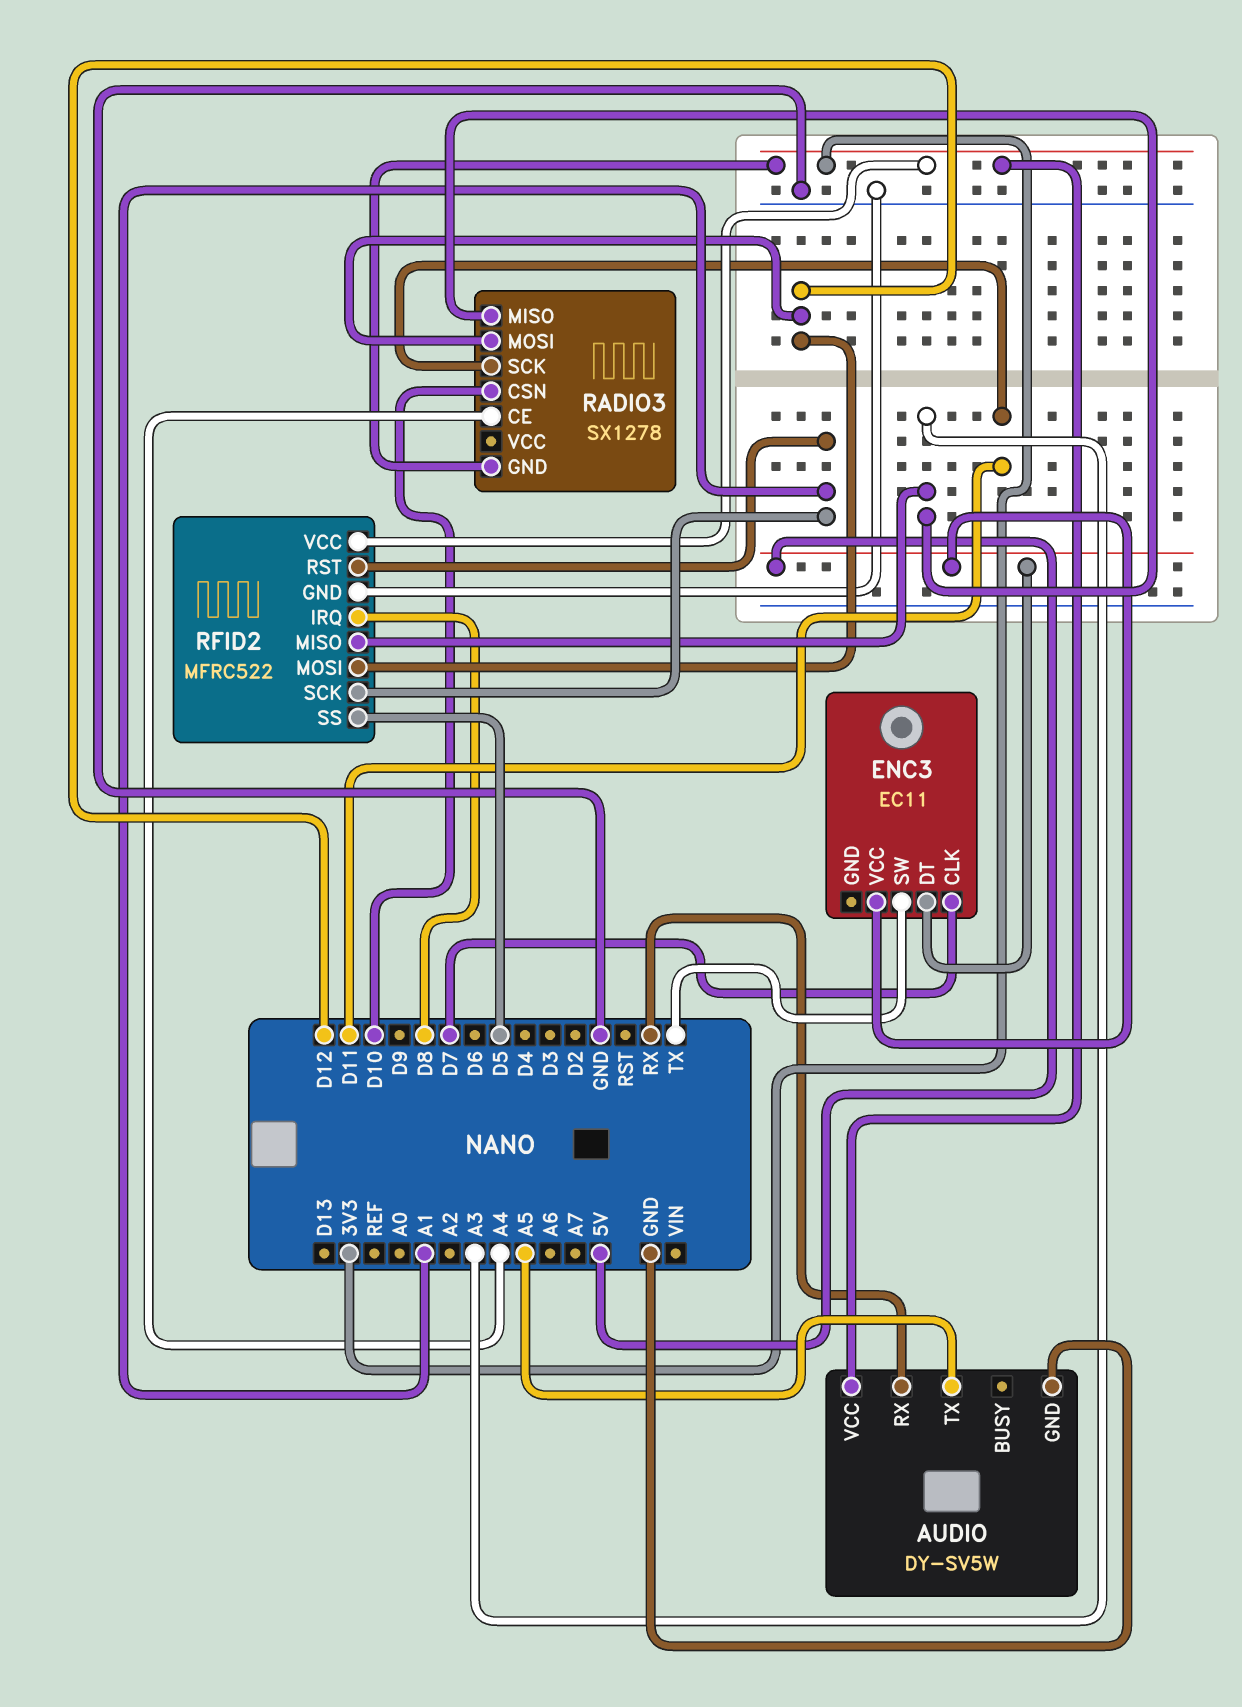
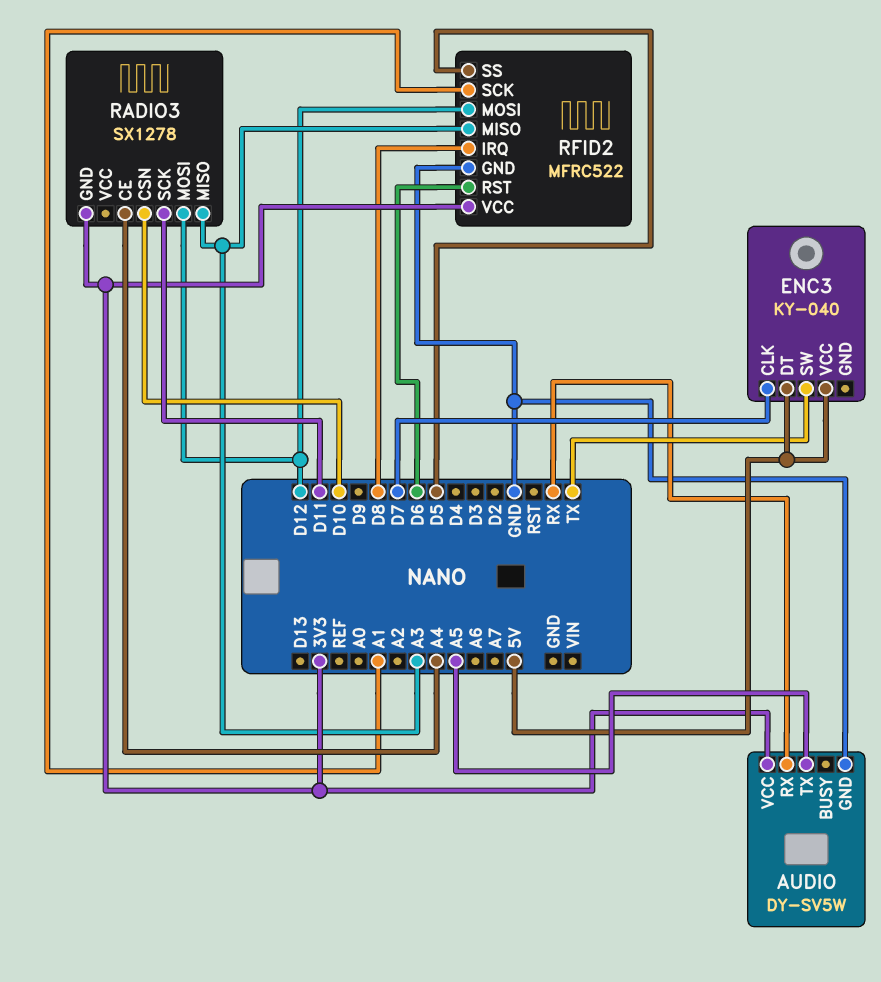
ENC3: EC11 -> KY-040
RFID2 pin RST: A1 -> D6

